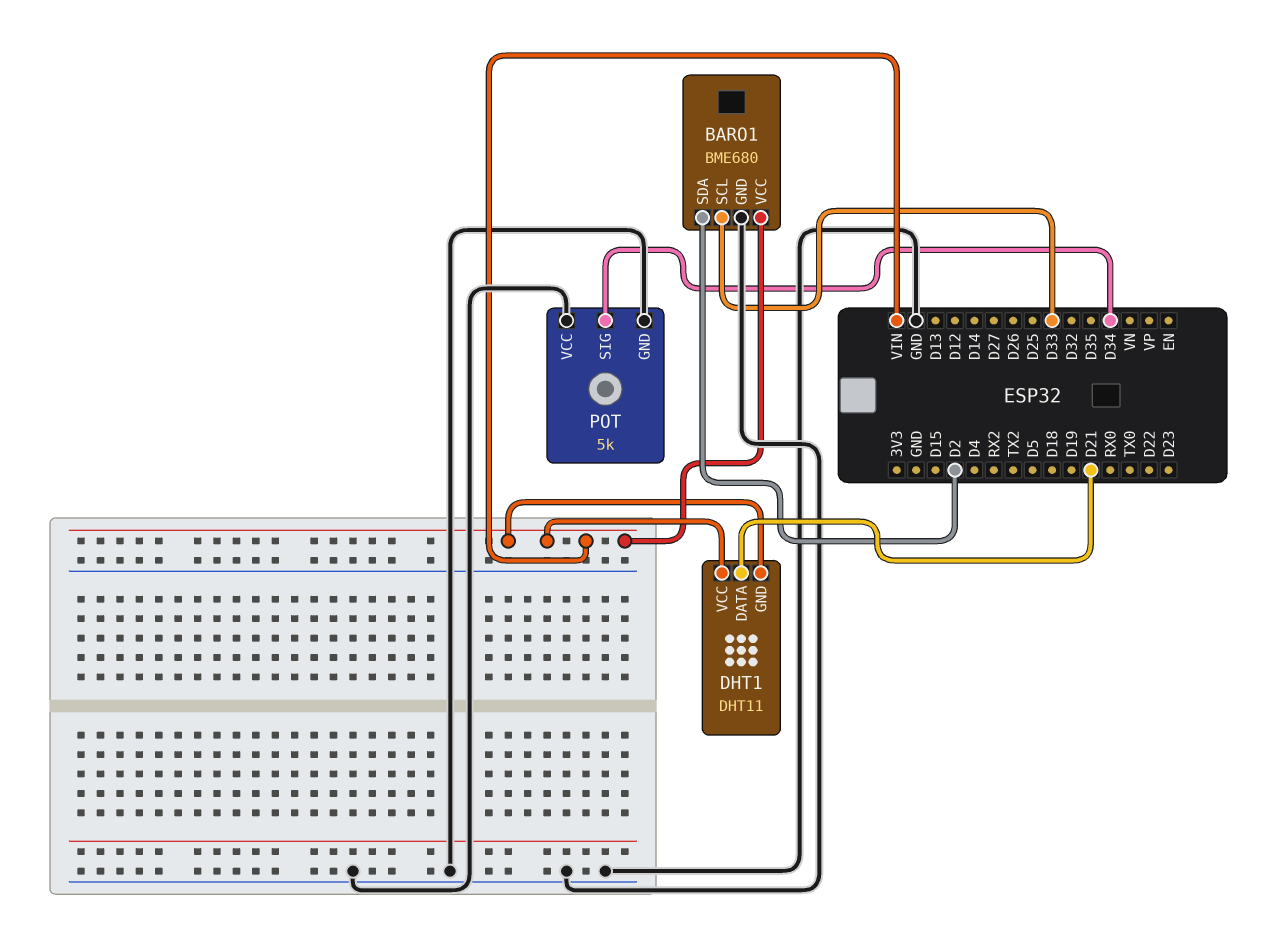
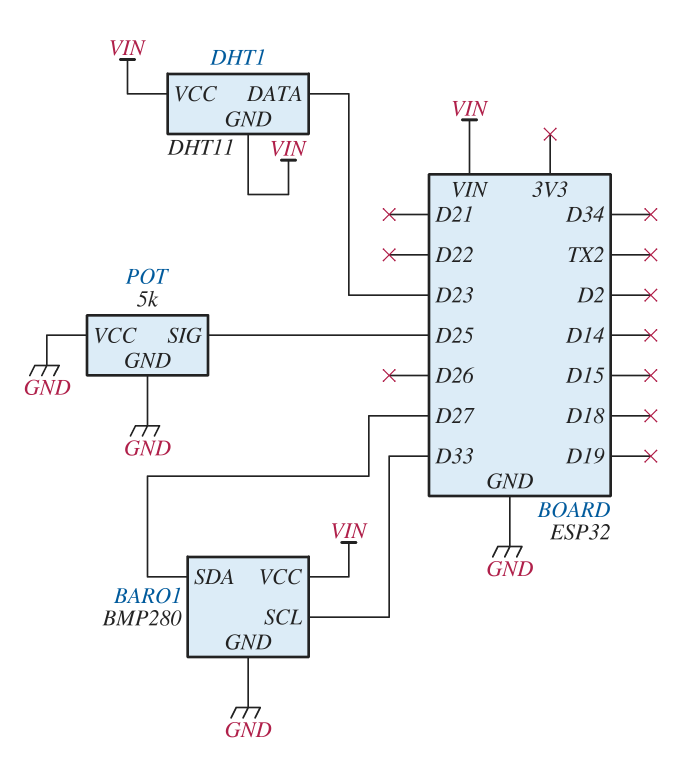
BARO1: BME680 -> BMP280
BARO1 pin SDA: D2 -> D27
DHT1 pin DATA: D21 -> D23
POT pin SIG: D34 -> D25

